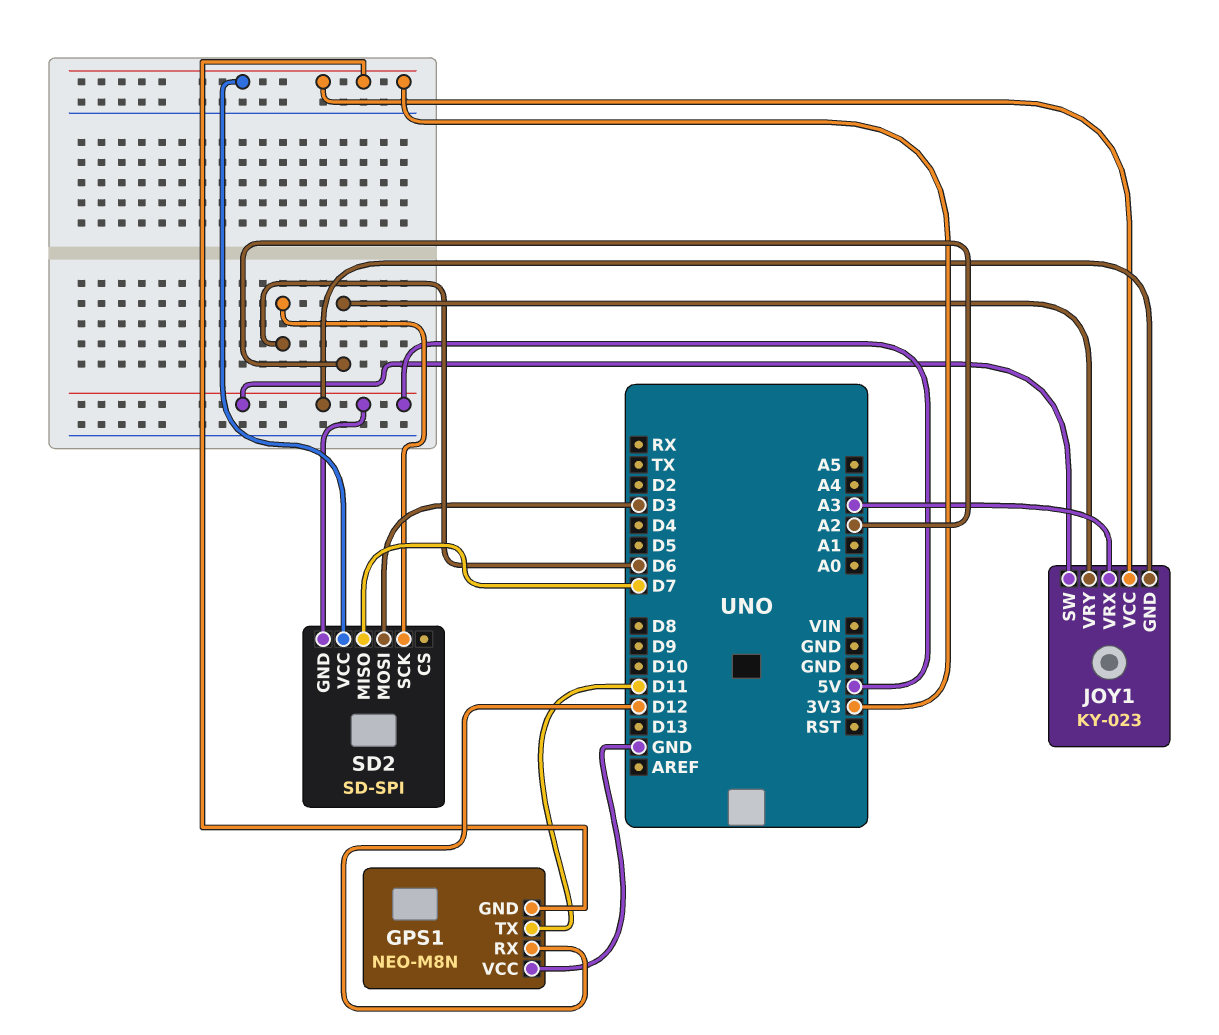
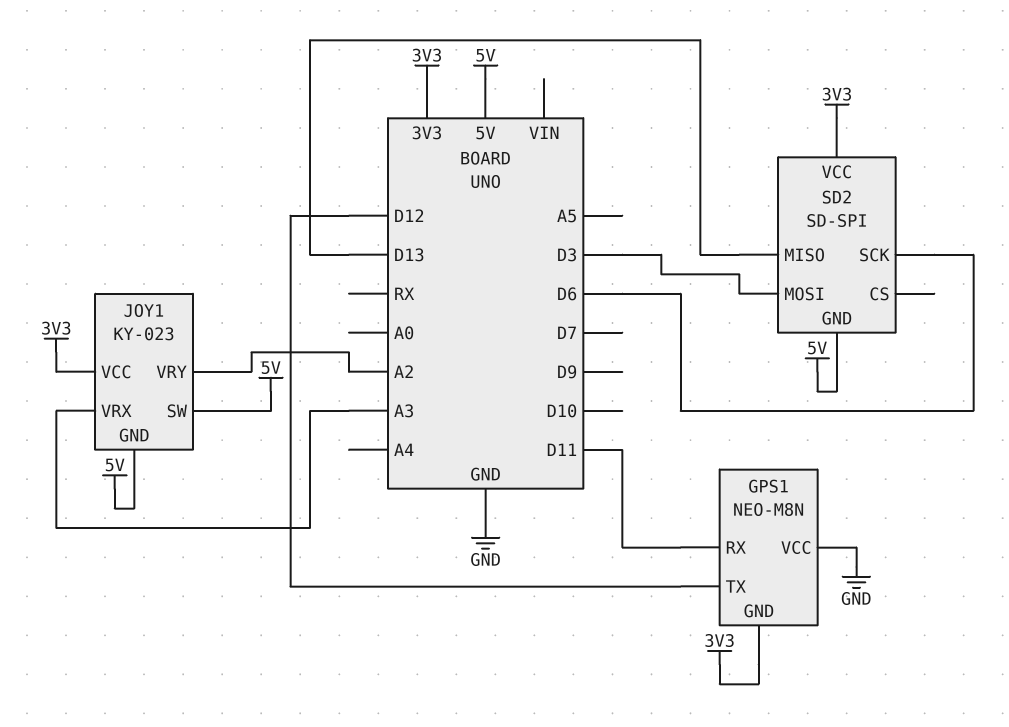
GPS1 pin RX: D12 -> D11
GPS1 pin TX: D11 -> D12
SD2 pin MISO: D7 -> D13

